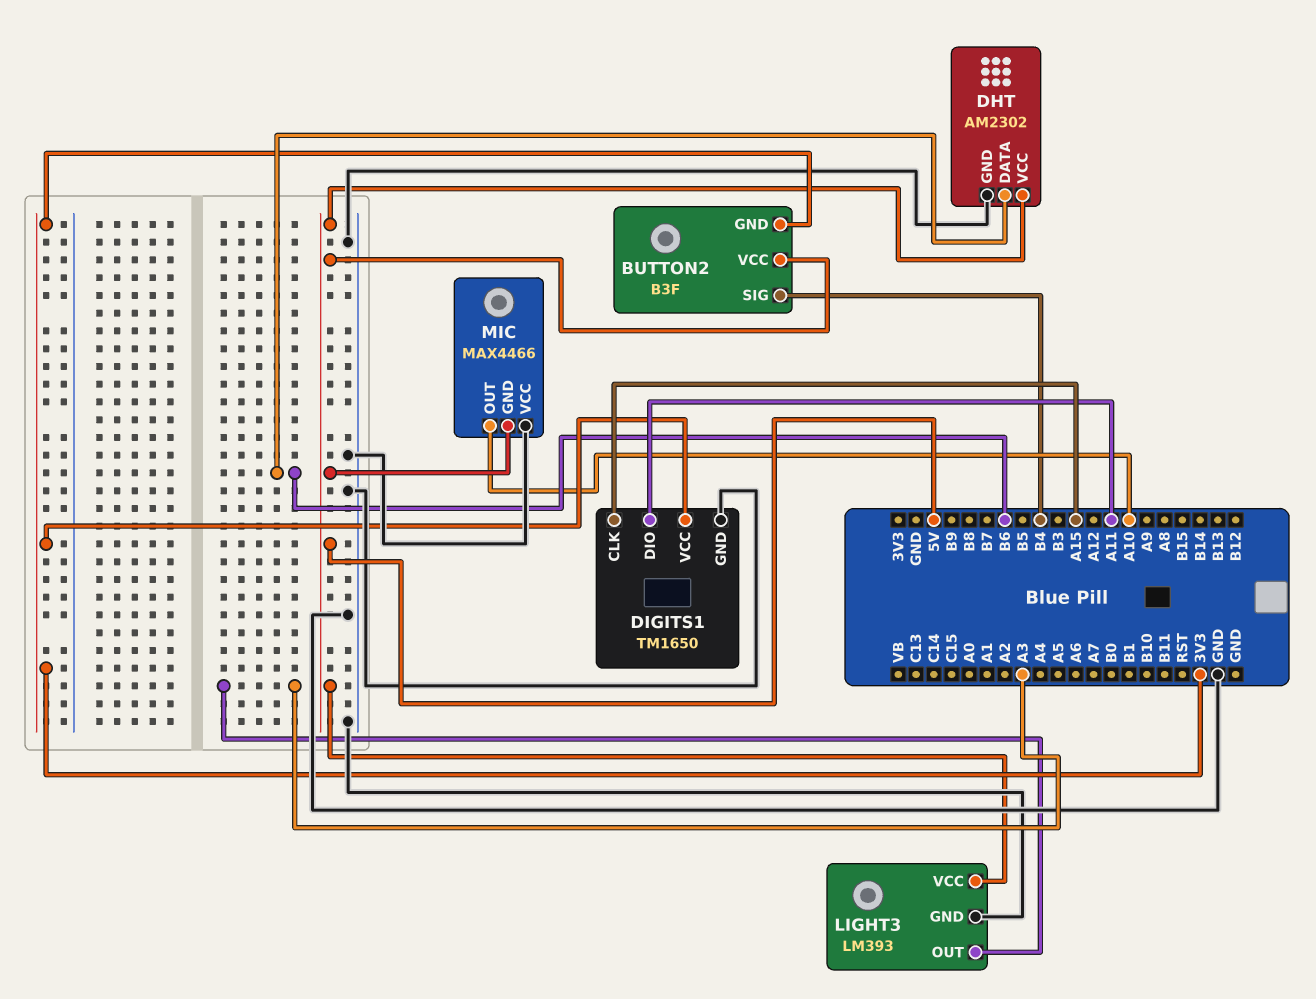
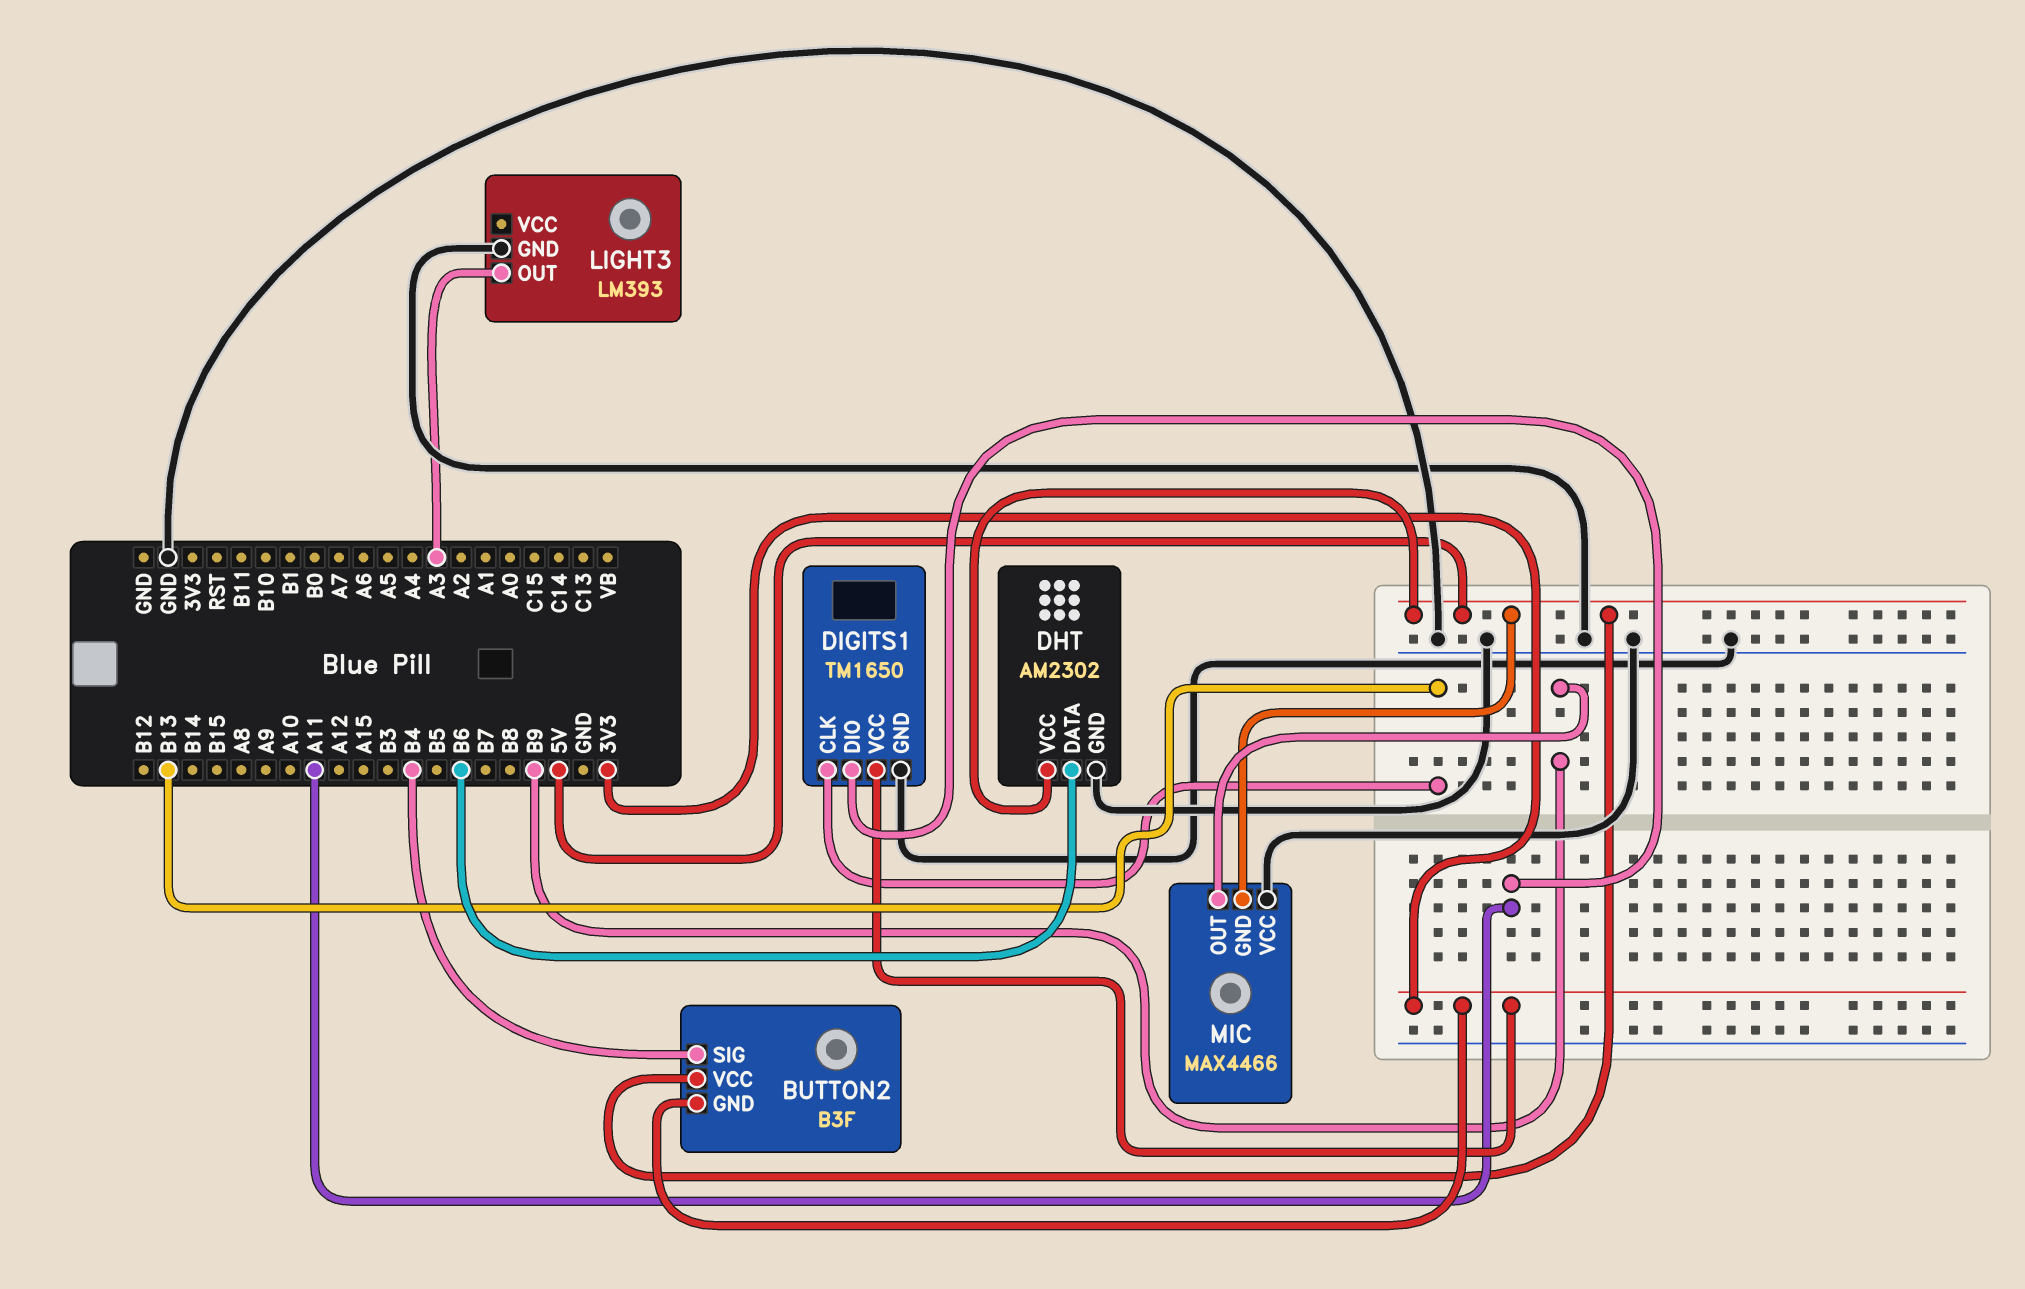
DIGITS1 pin CLK: A15 -> B13
LIGHT3 pin VCC: 5V -> none
MIC pin OUT: A10 -> B9

